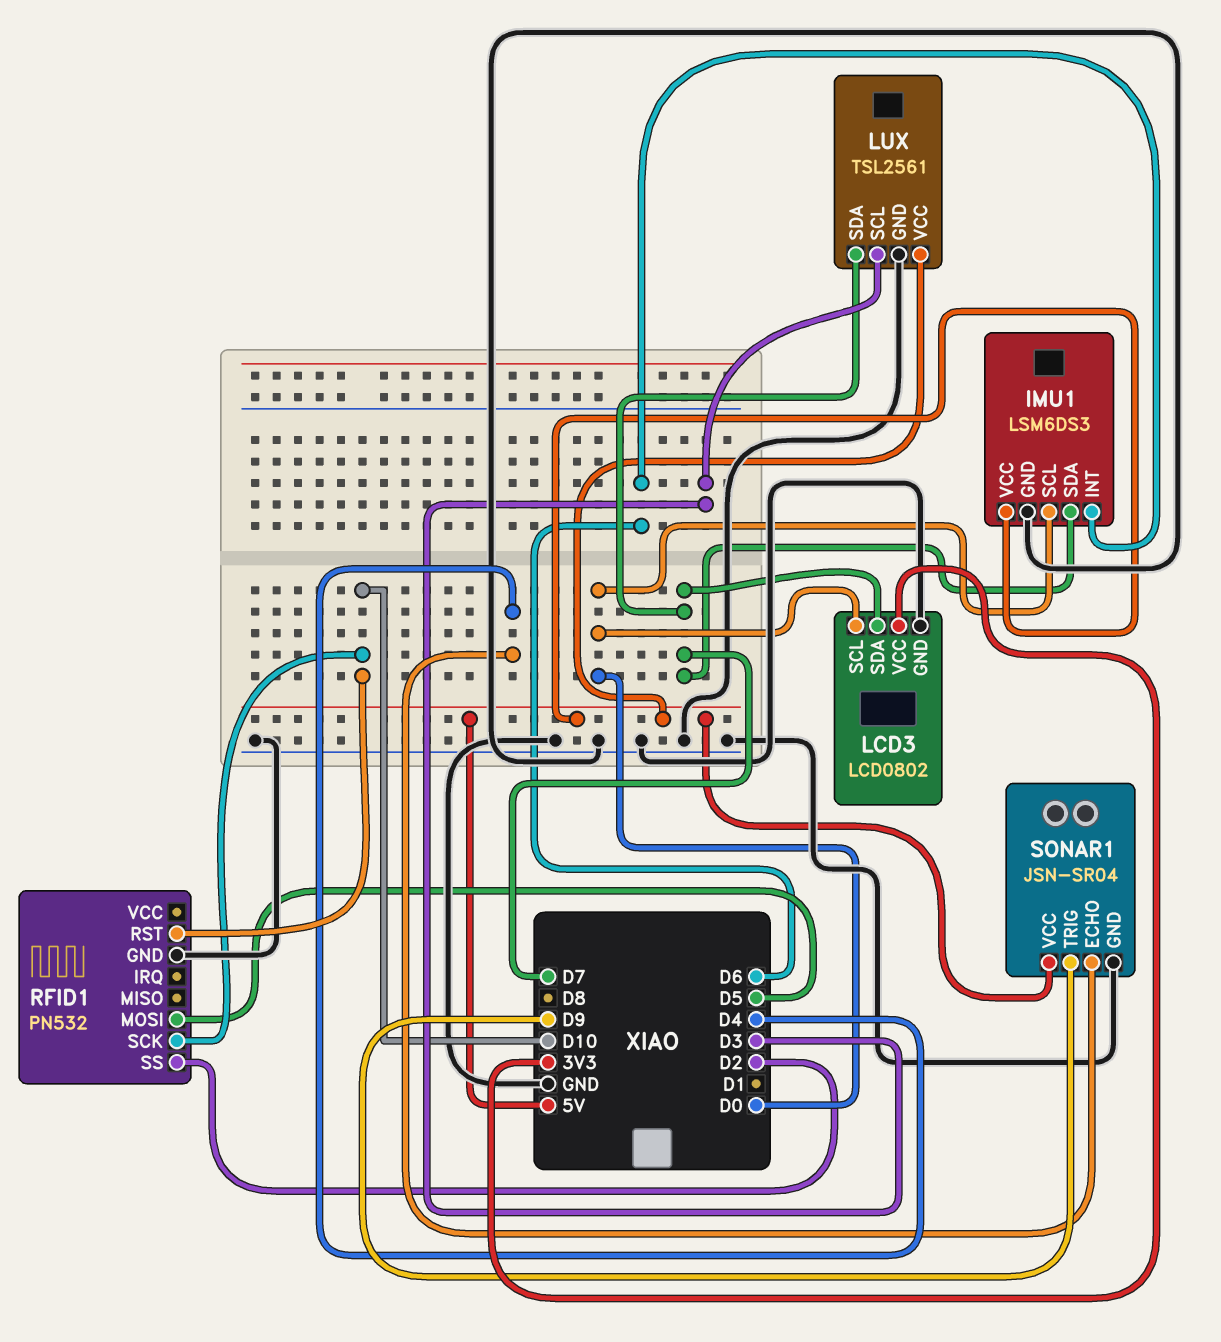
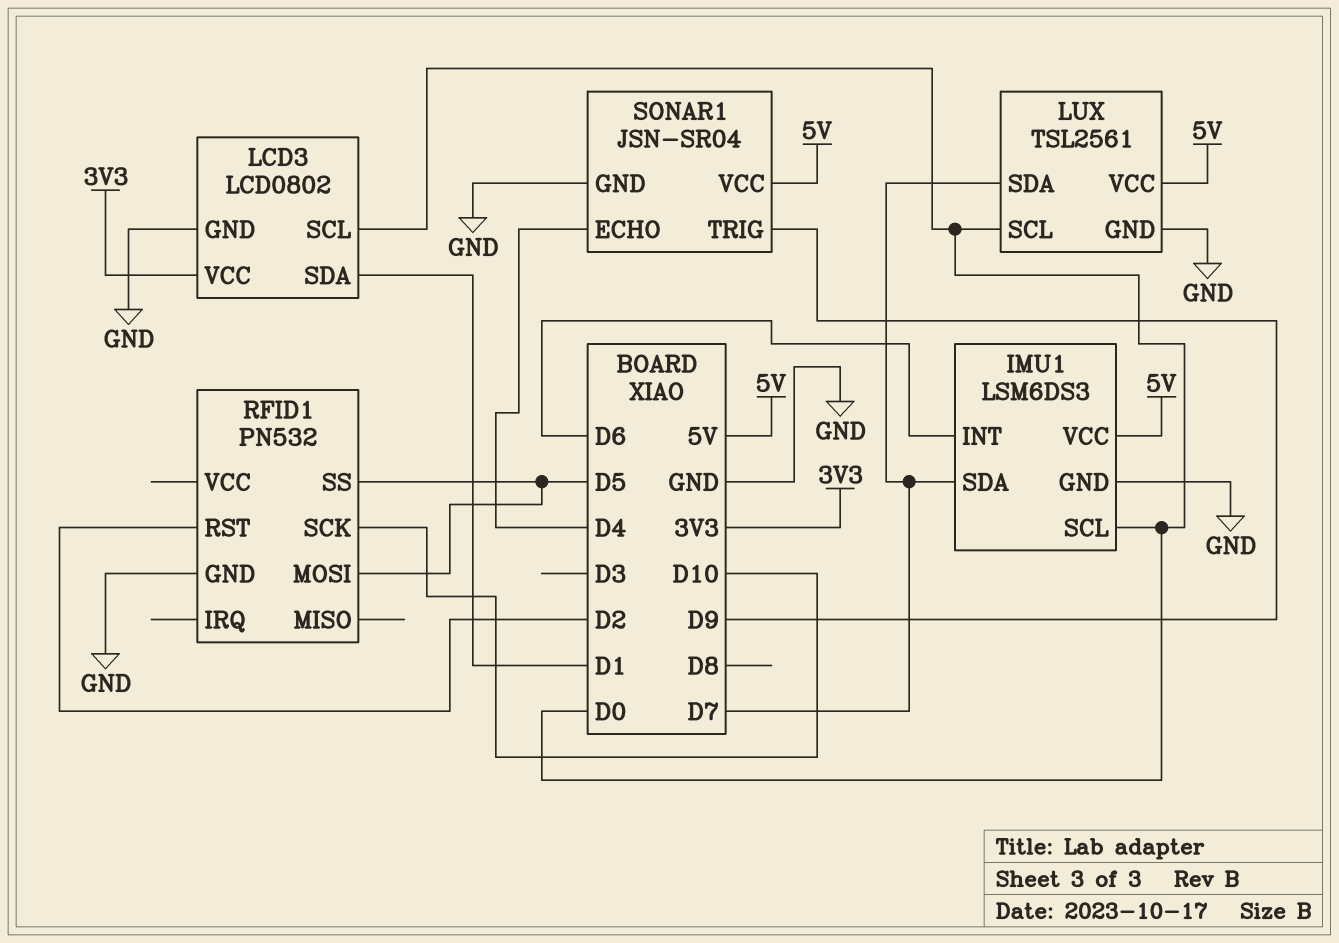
LCD3 pin SDA: D7 -> D1
LUX pin SCL: D3 -> D0
RFID1 pin RST: D10 -> D2
RFID1 pin SS: D2 -> D5

